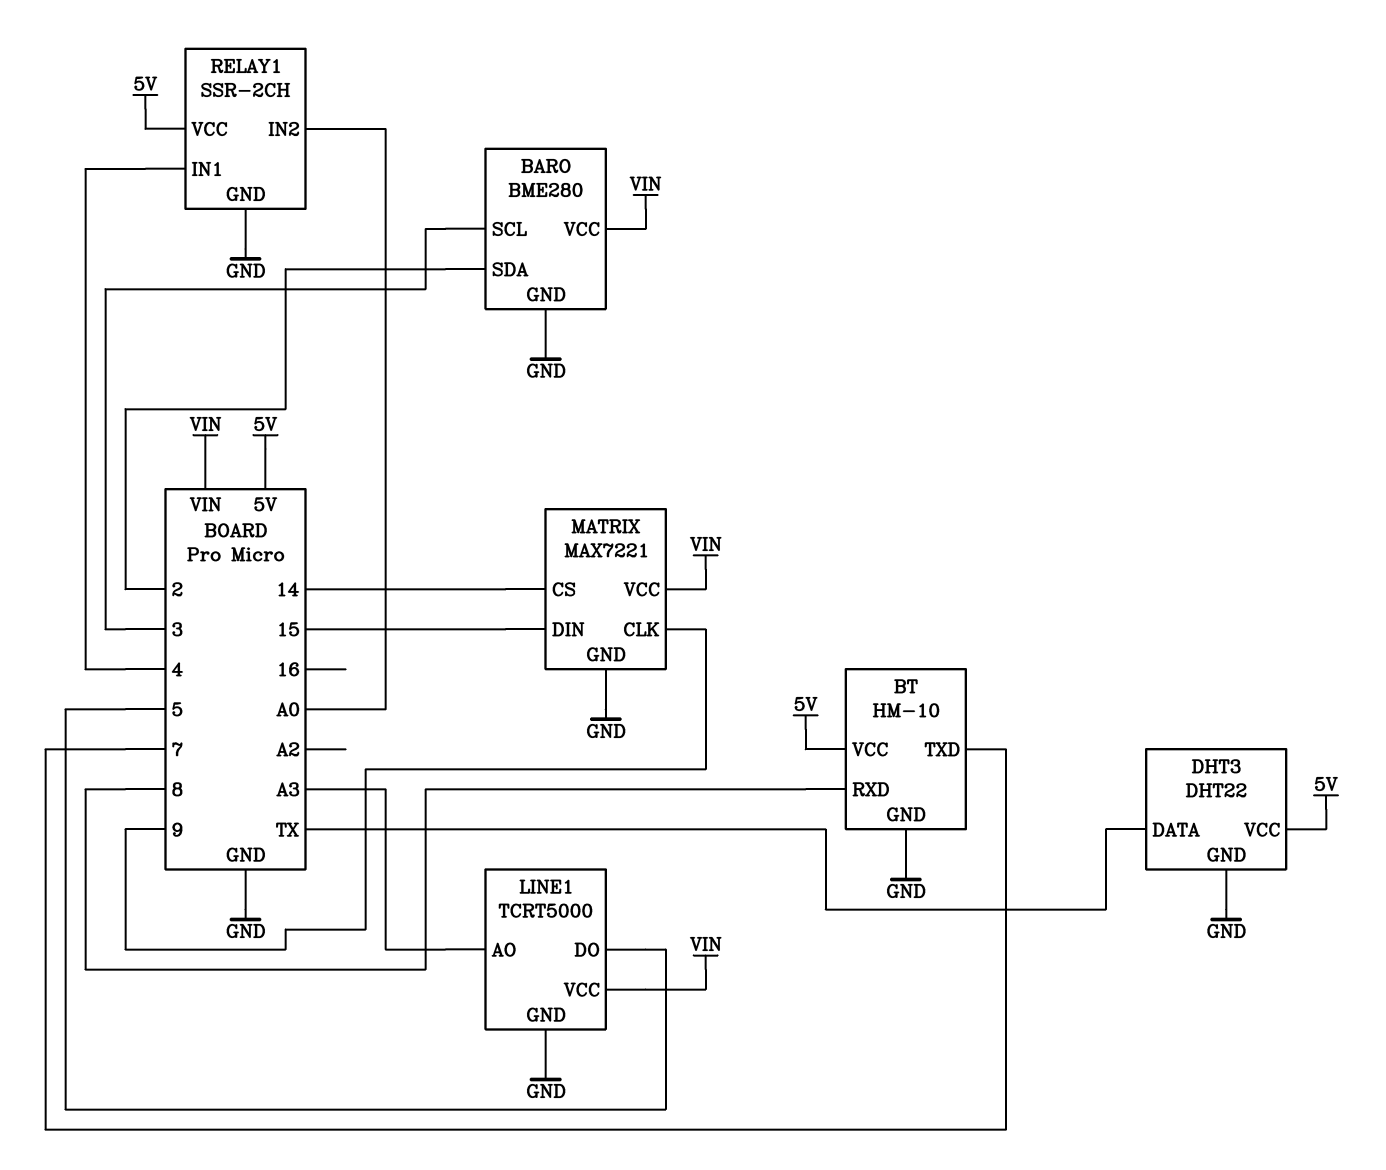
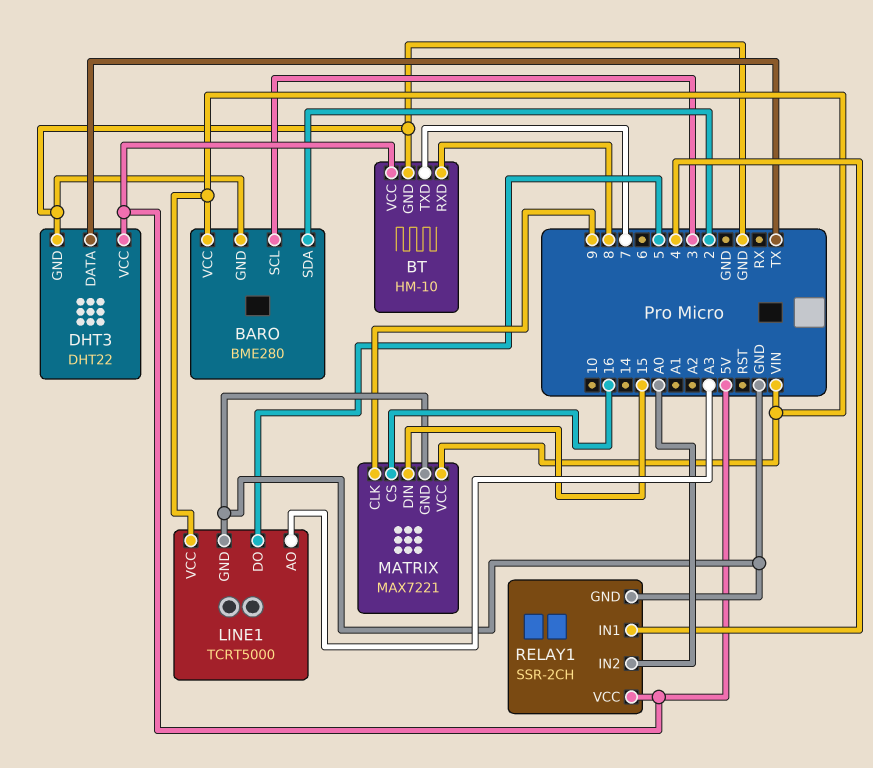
MATRIX pin CS: 14 -> 16

